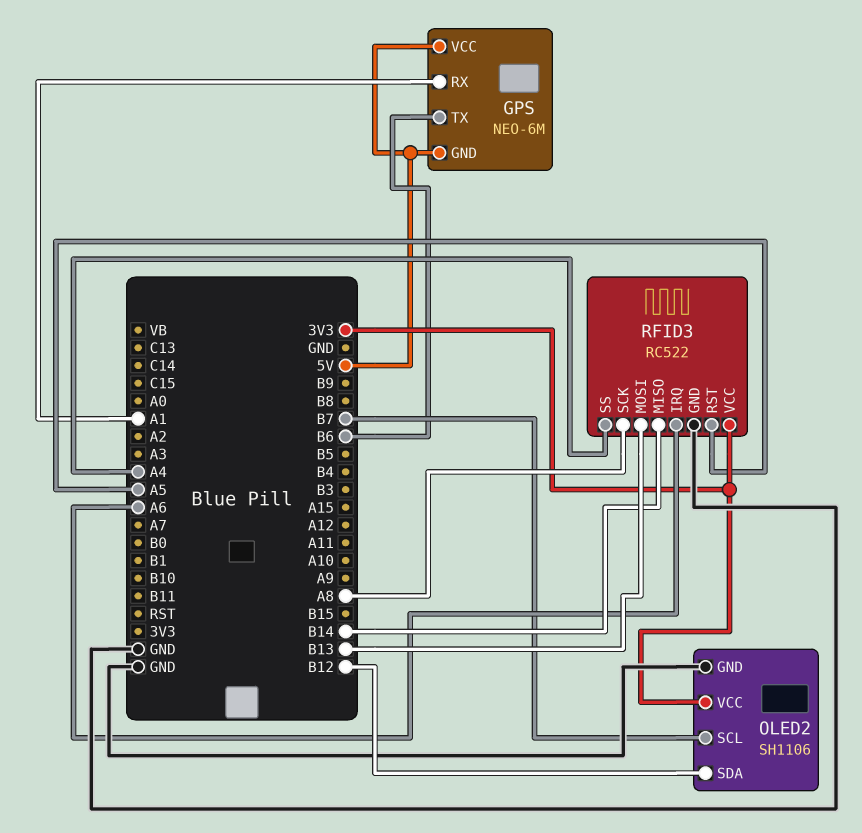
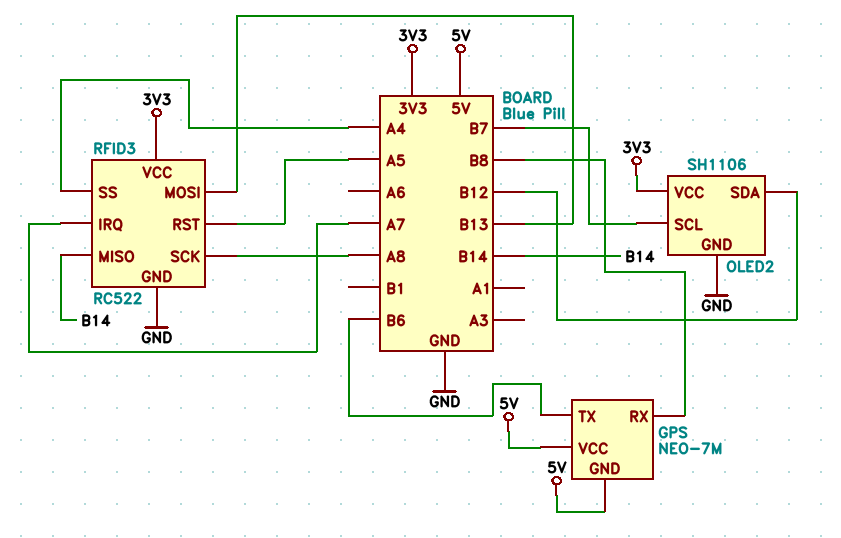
GPS: NEO-6M -> NEO-7M
GPS pin RX: A1 -> B8
RFID3 pin IRQ: A6 -> A7

